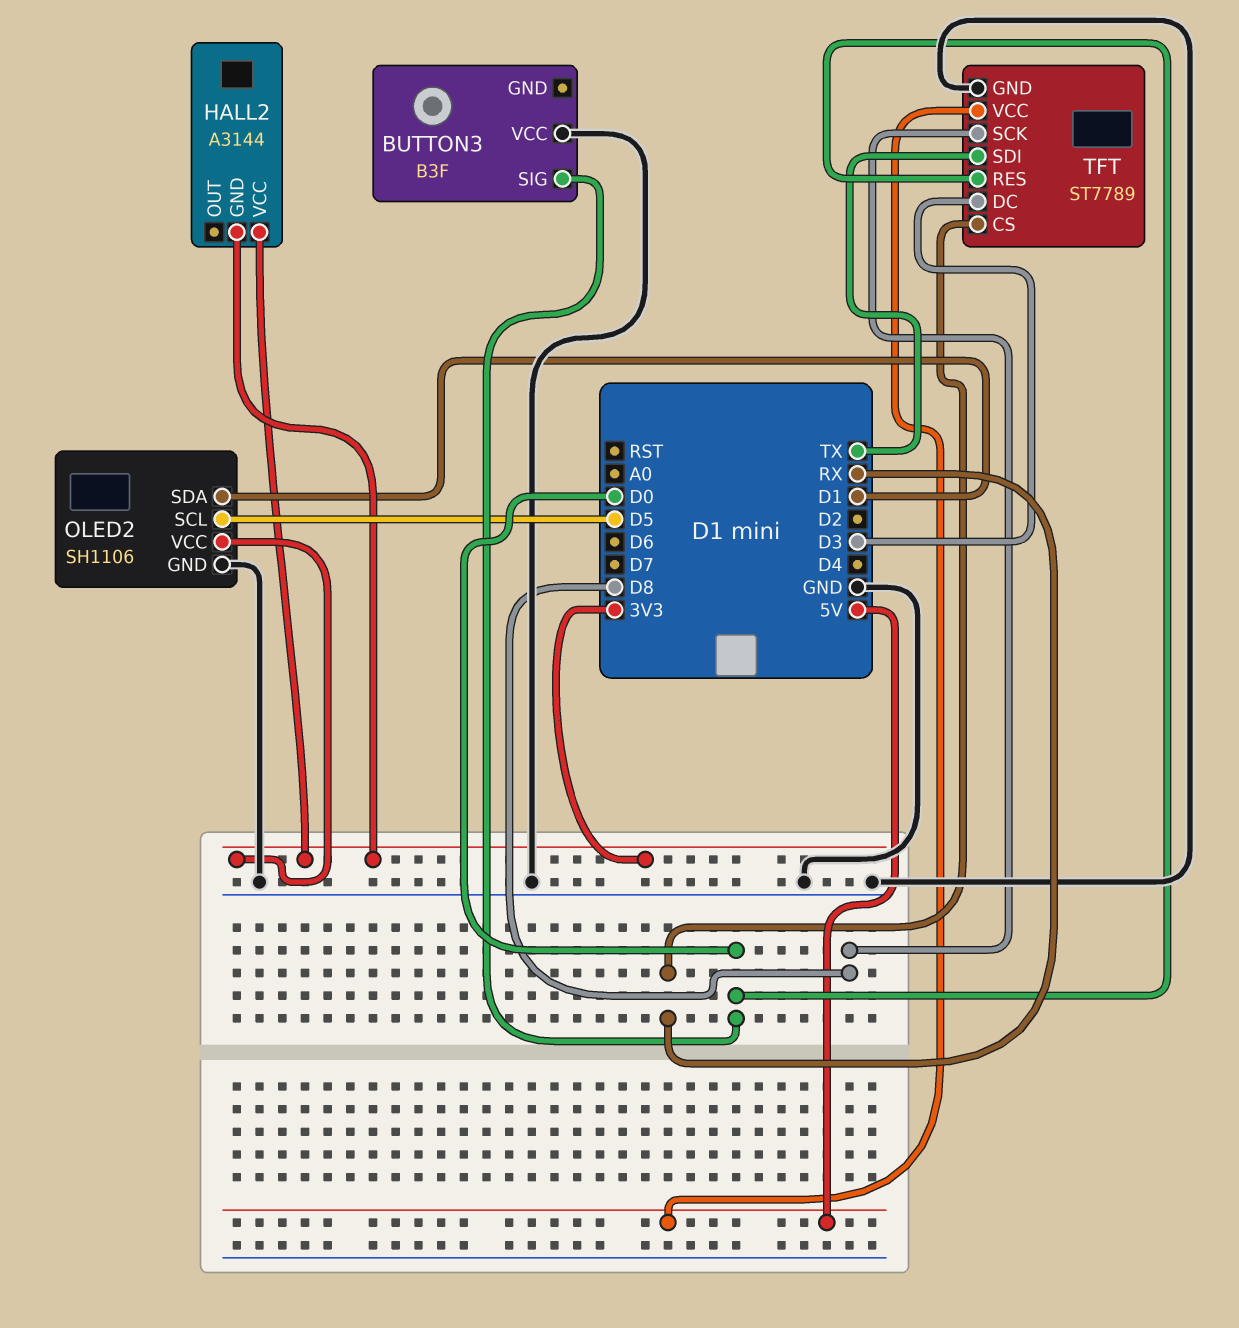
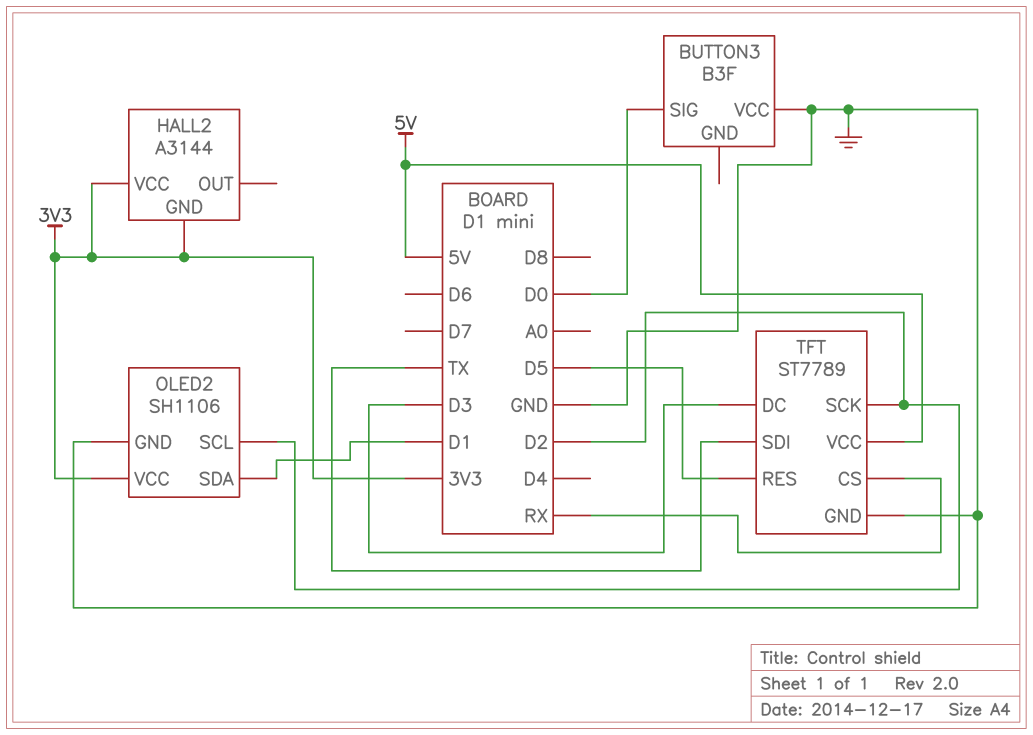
OLED2 pin SCL: D5 -> D2
TFT pin RES: D0 -> D5
TFT pin SCK: D8 -> D2

